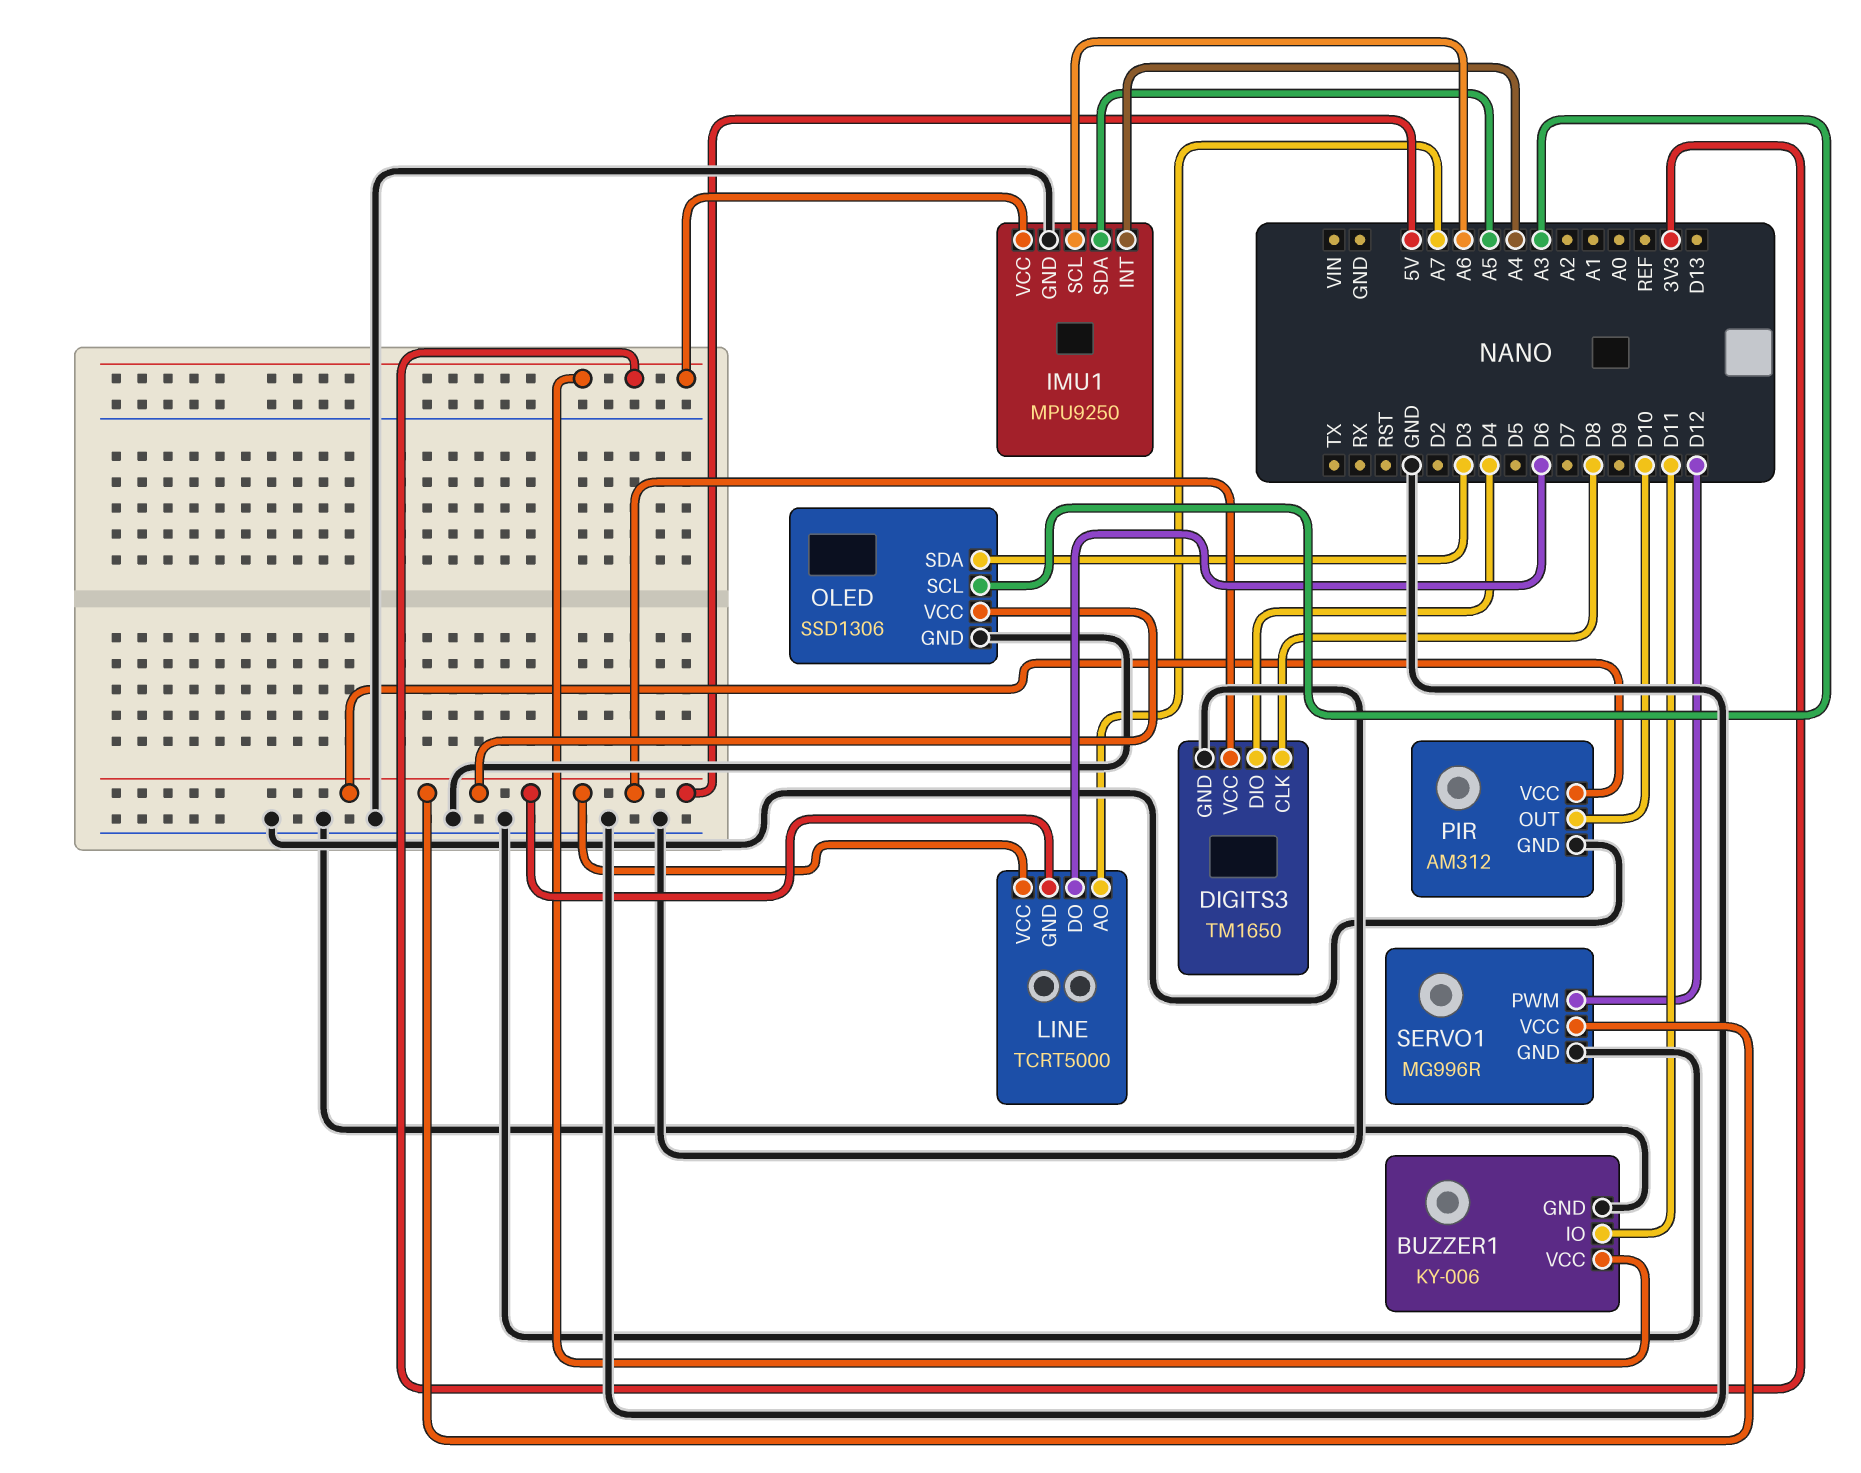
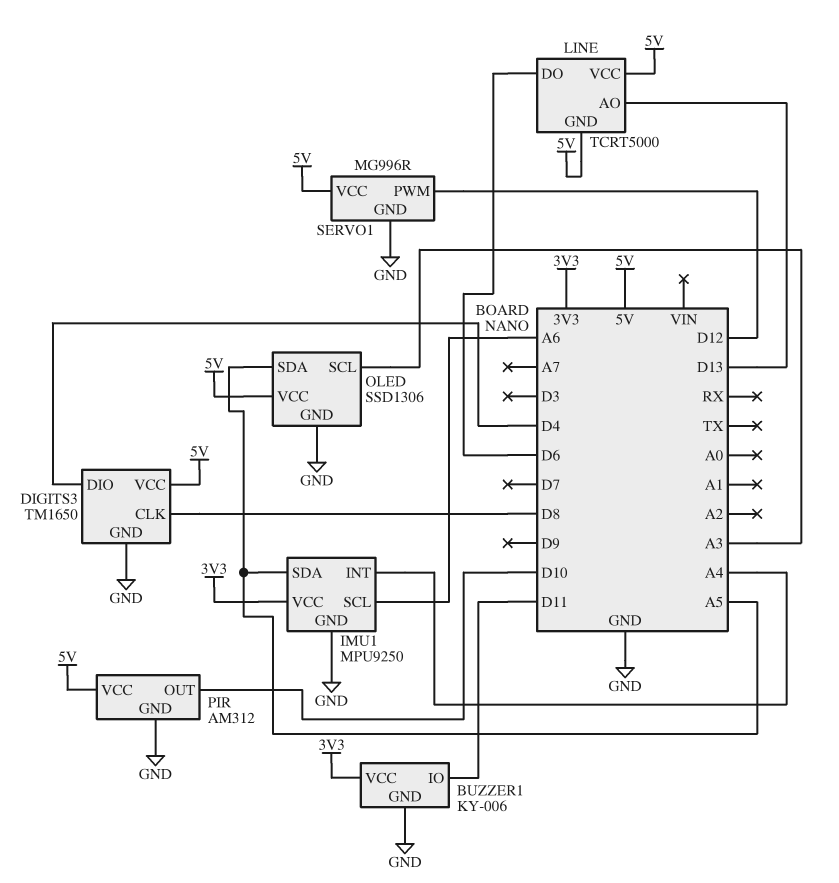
LINE pin AO: A7 -> D13
OLED pin SDA: D3 -> A5

